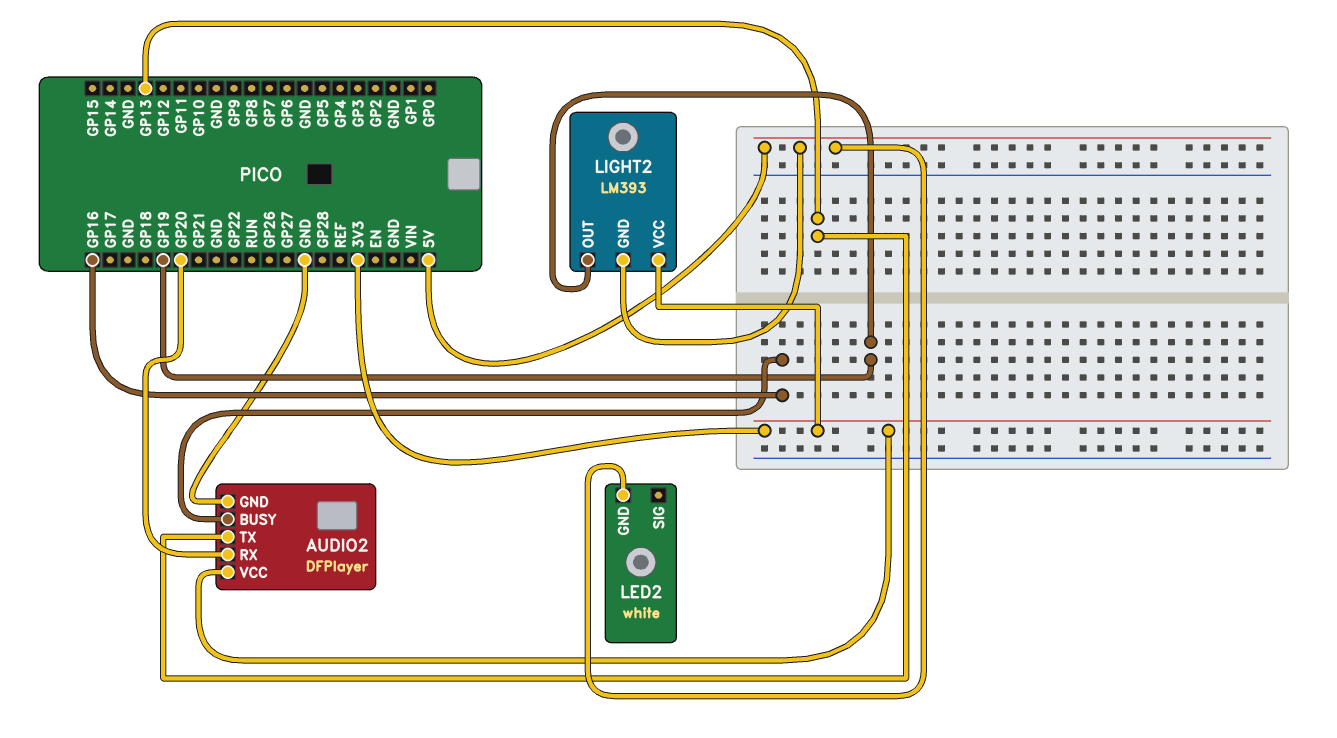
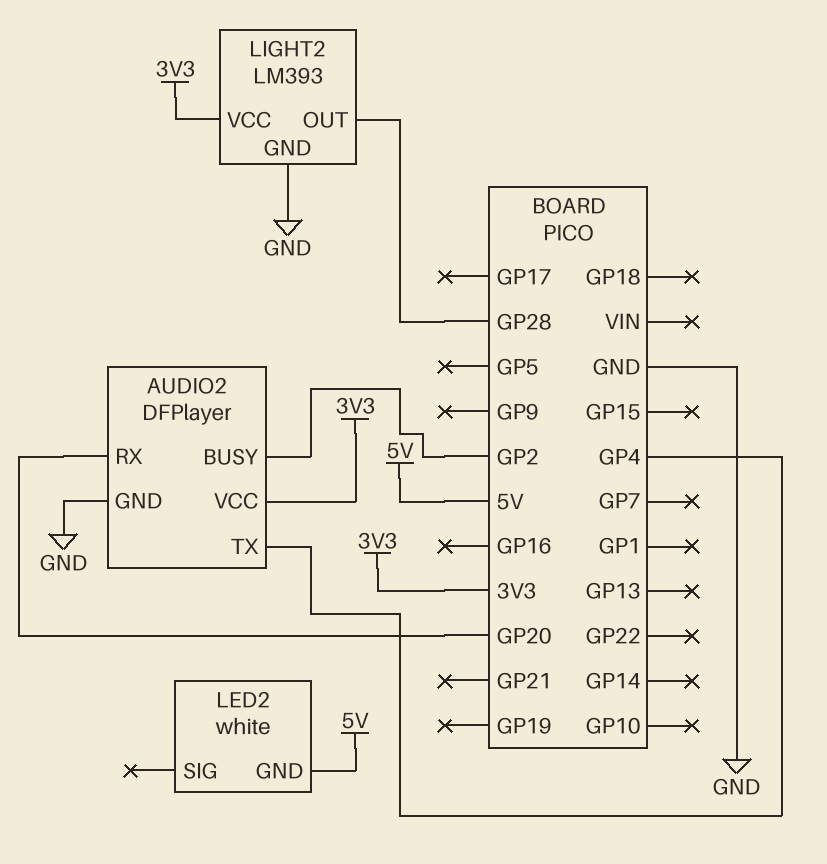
AUDIO2 pin BUSY: GP16 -> GP2
AUDIO2 pin TX: GP13 -> GP4
LIGHT2 pin GND: 5V -> GND
LIGHT2 pin OUT: GP19 -> GP28

